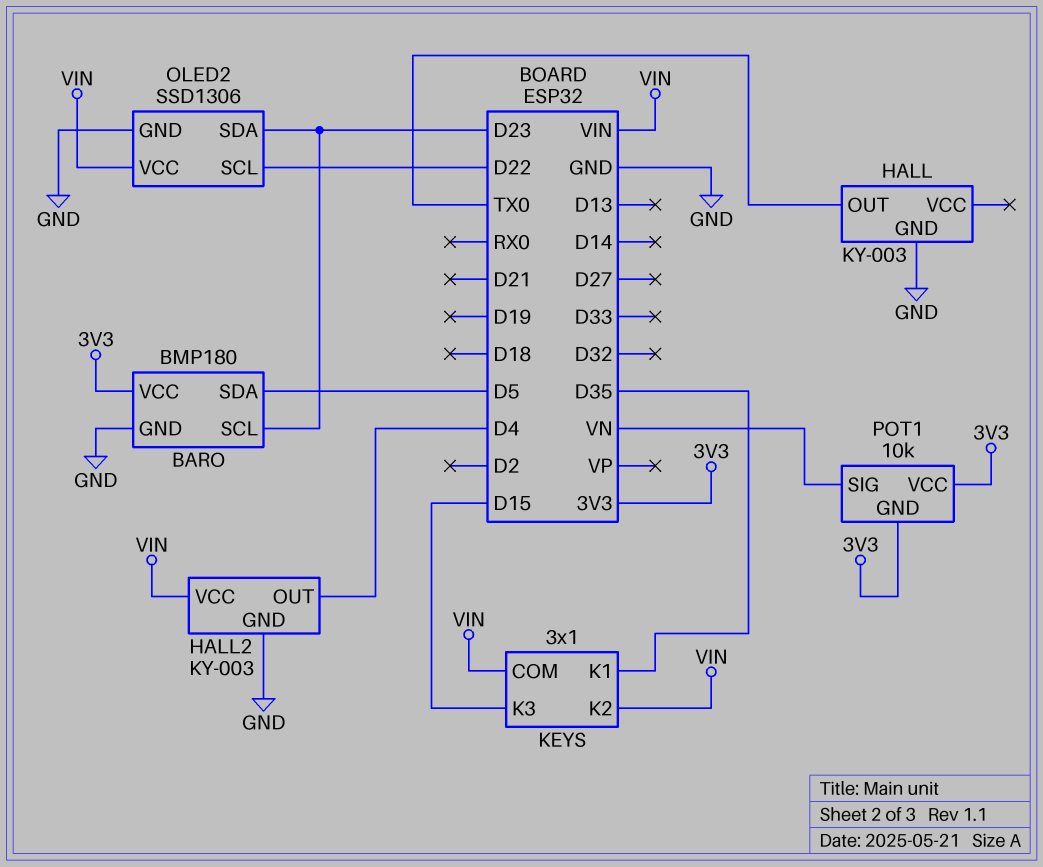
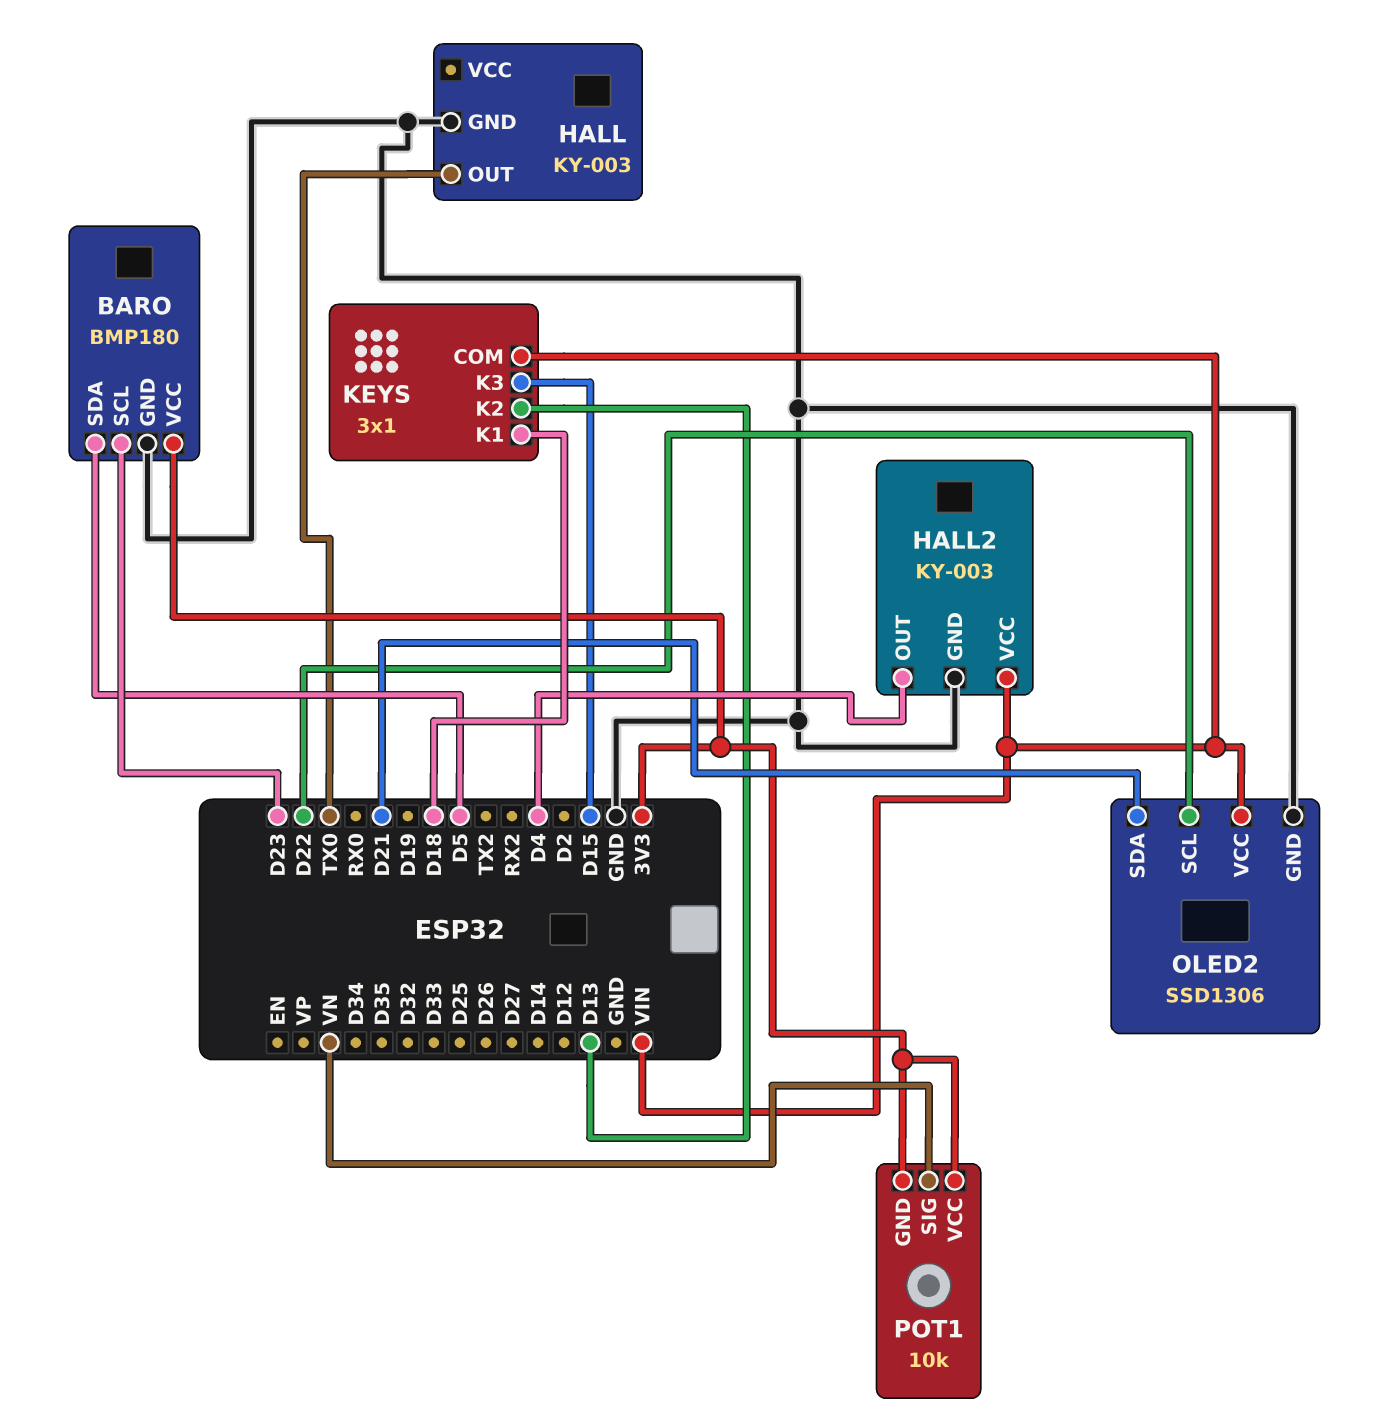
KEYS pin K1: D35 -> D18
KEYS pin K2: VIN -> D13
OLED2 pin SDA: D23 -> D21

